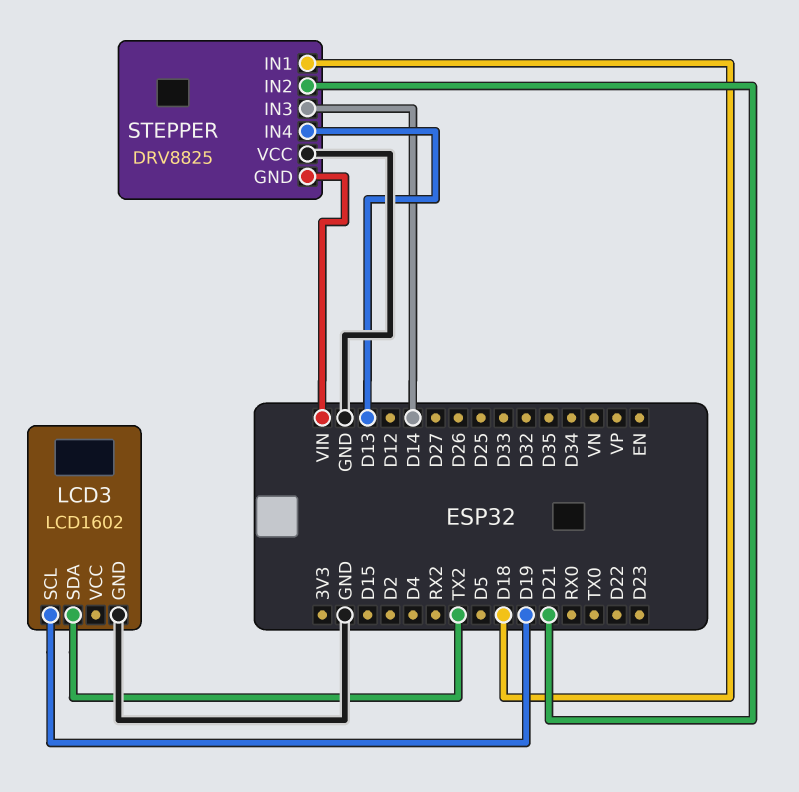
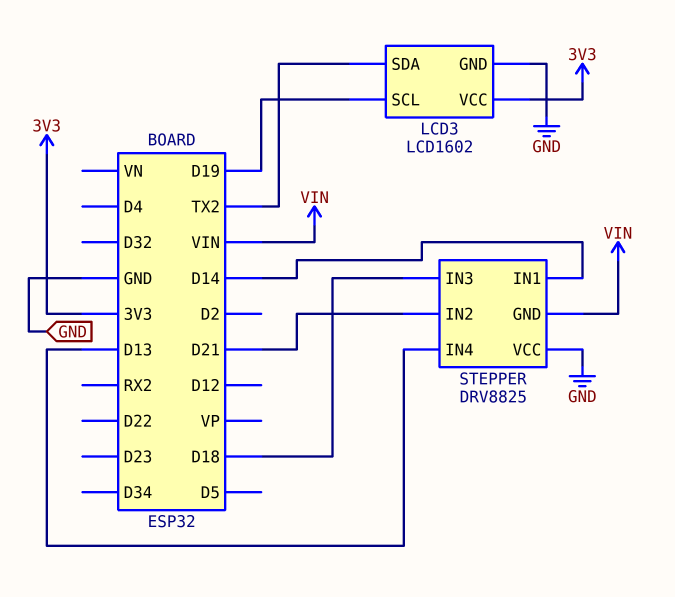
LCD3 pin VCC: none -> 3V3
STEPPER pin IN1: D18 -> D14
STEPPER pin IN3: D14 -> D18

